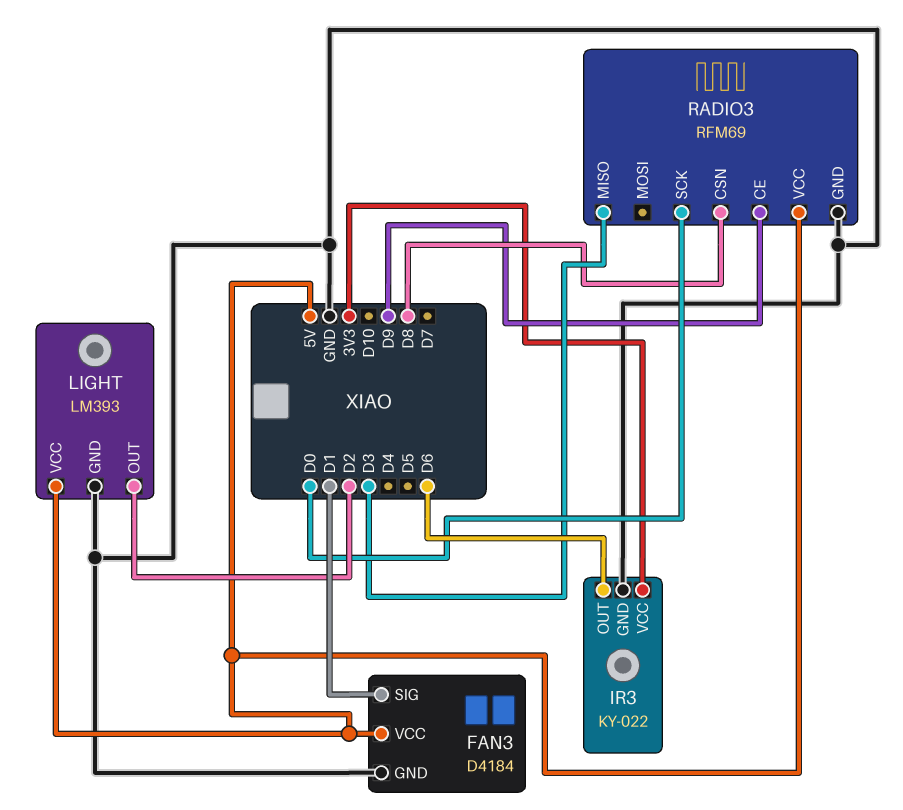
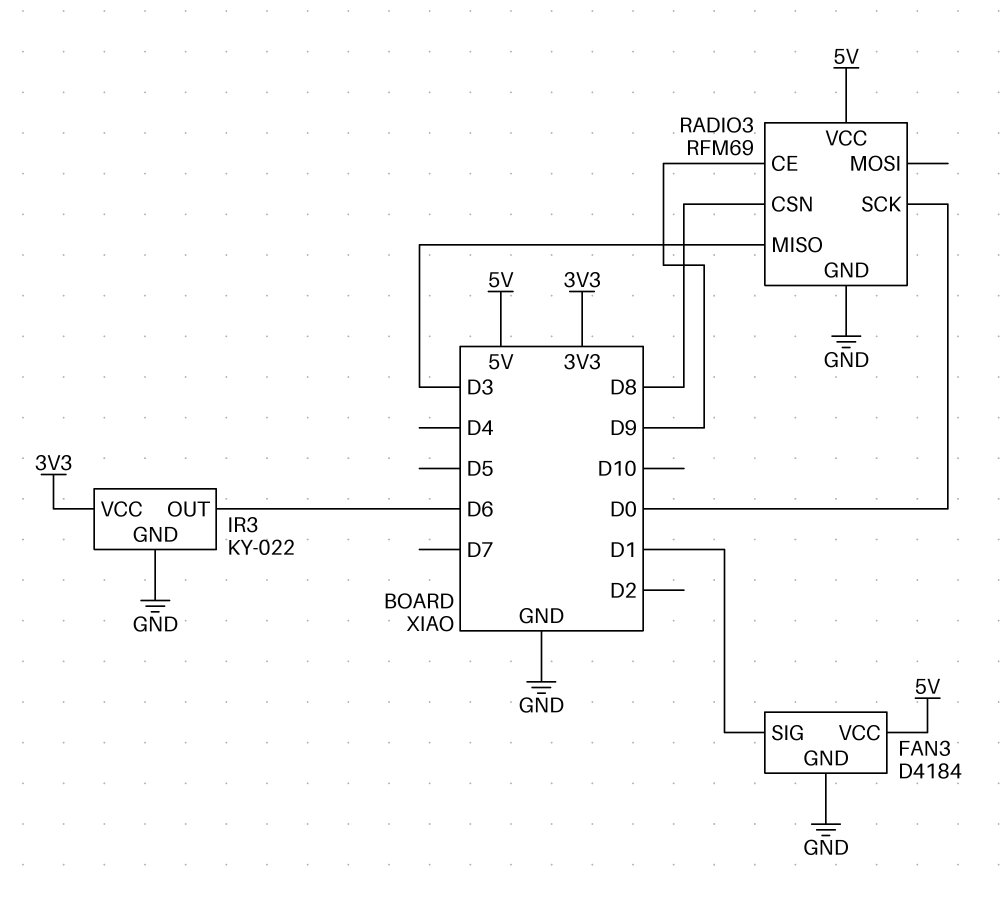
LIGHT: LM393 -> none
LIGHT pin GND: GND -> none
LIGHT pin OUT: D2 -> none
LIGHT pin VCC: 5V -> none

